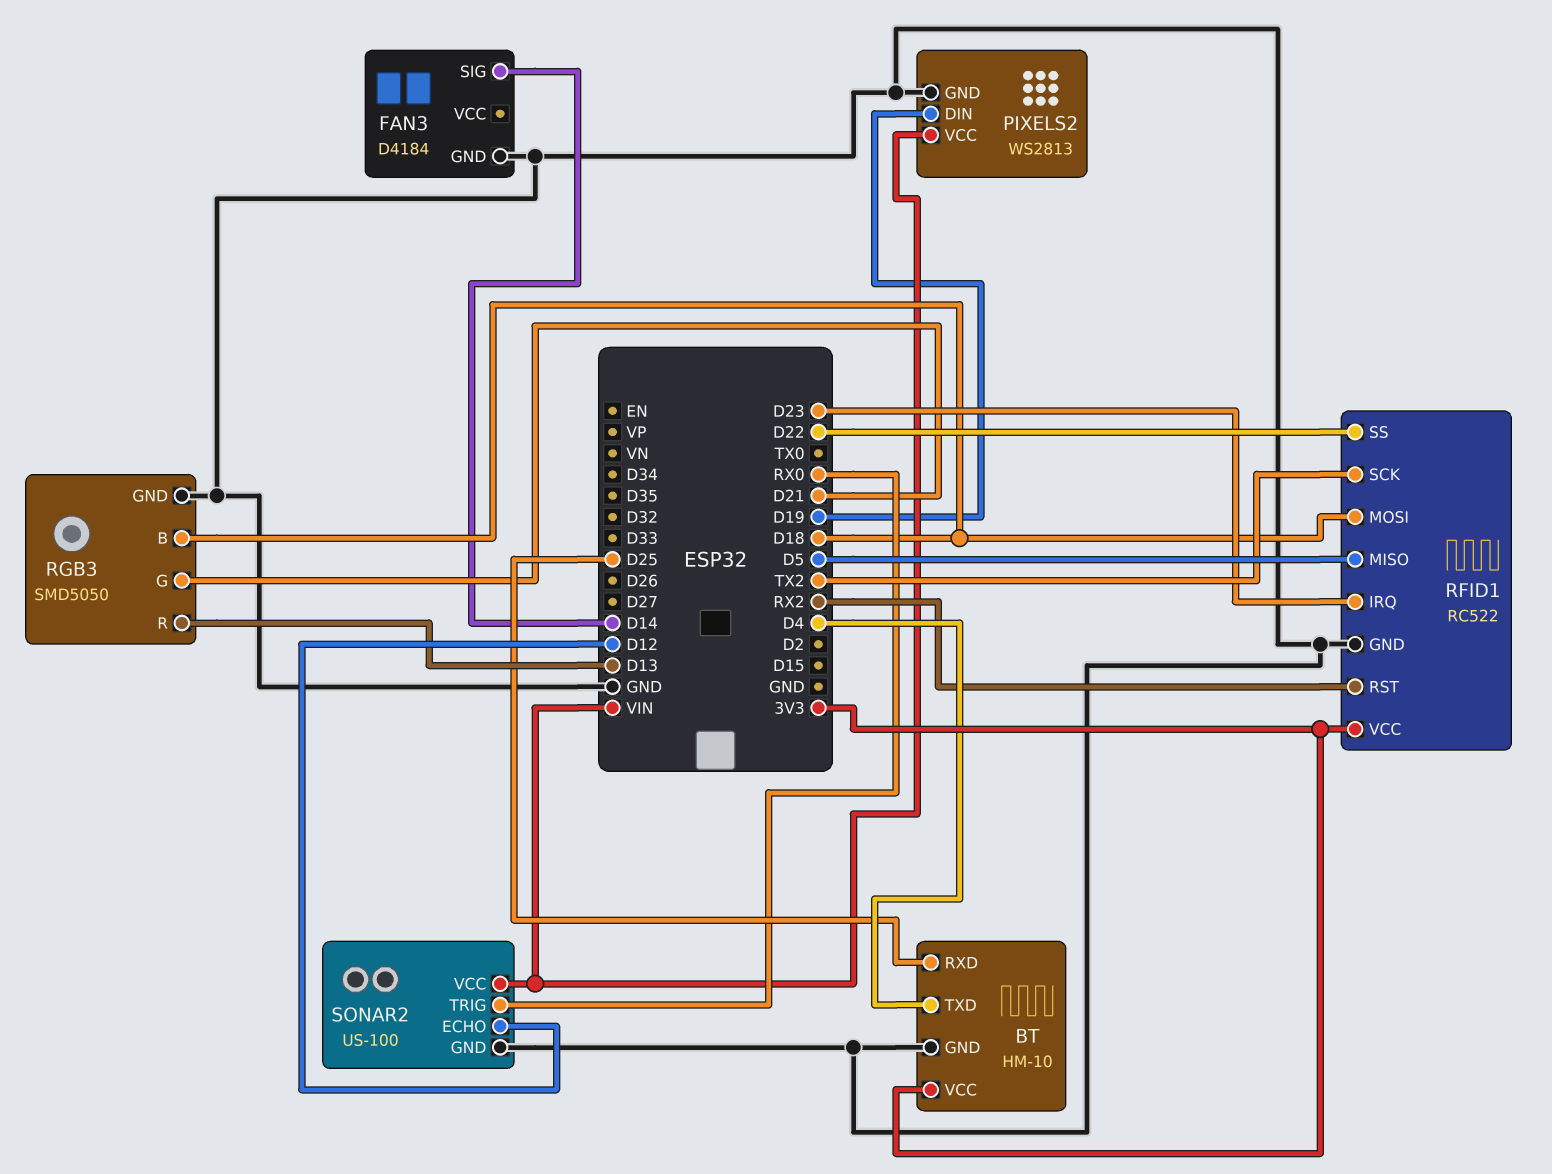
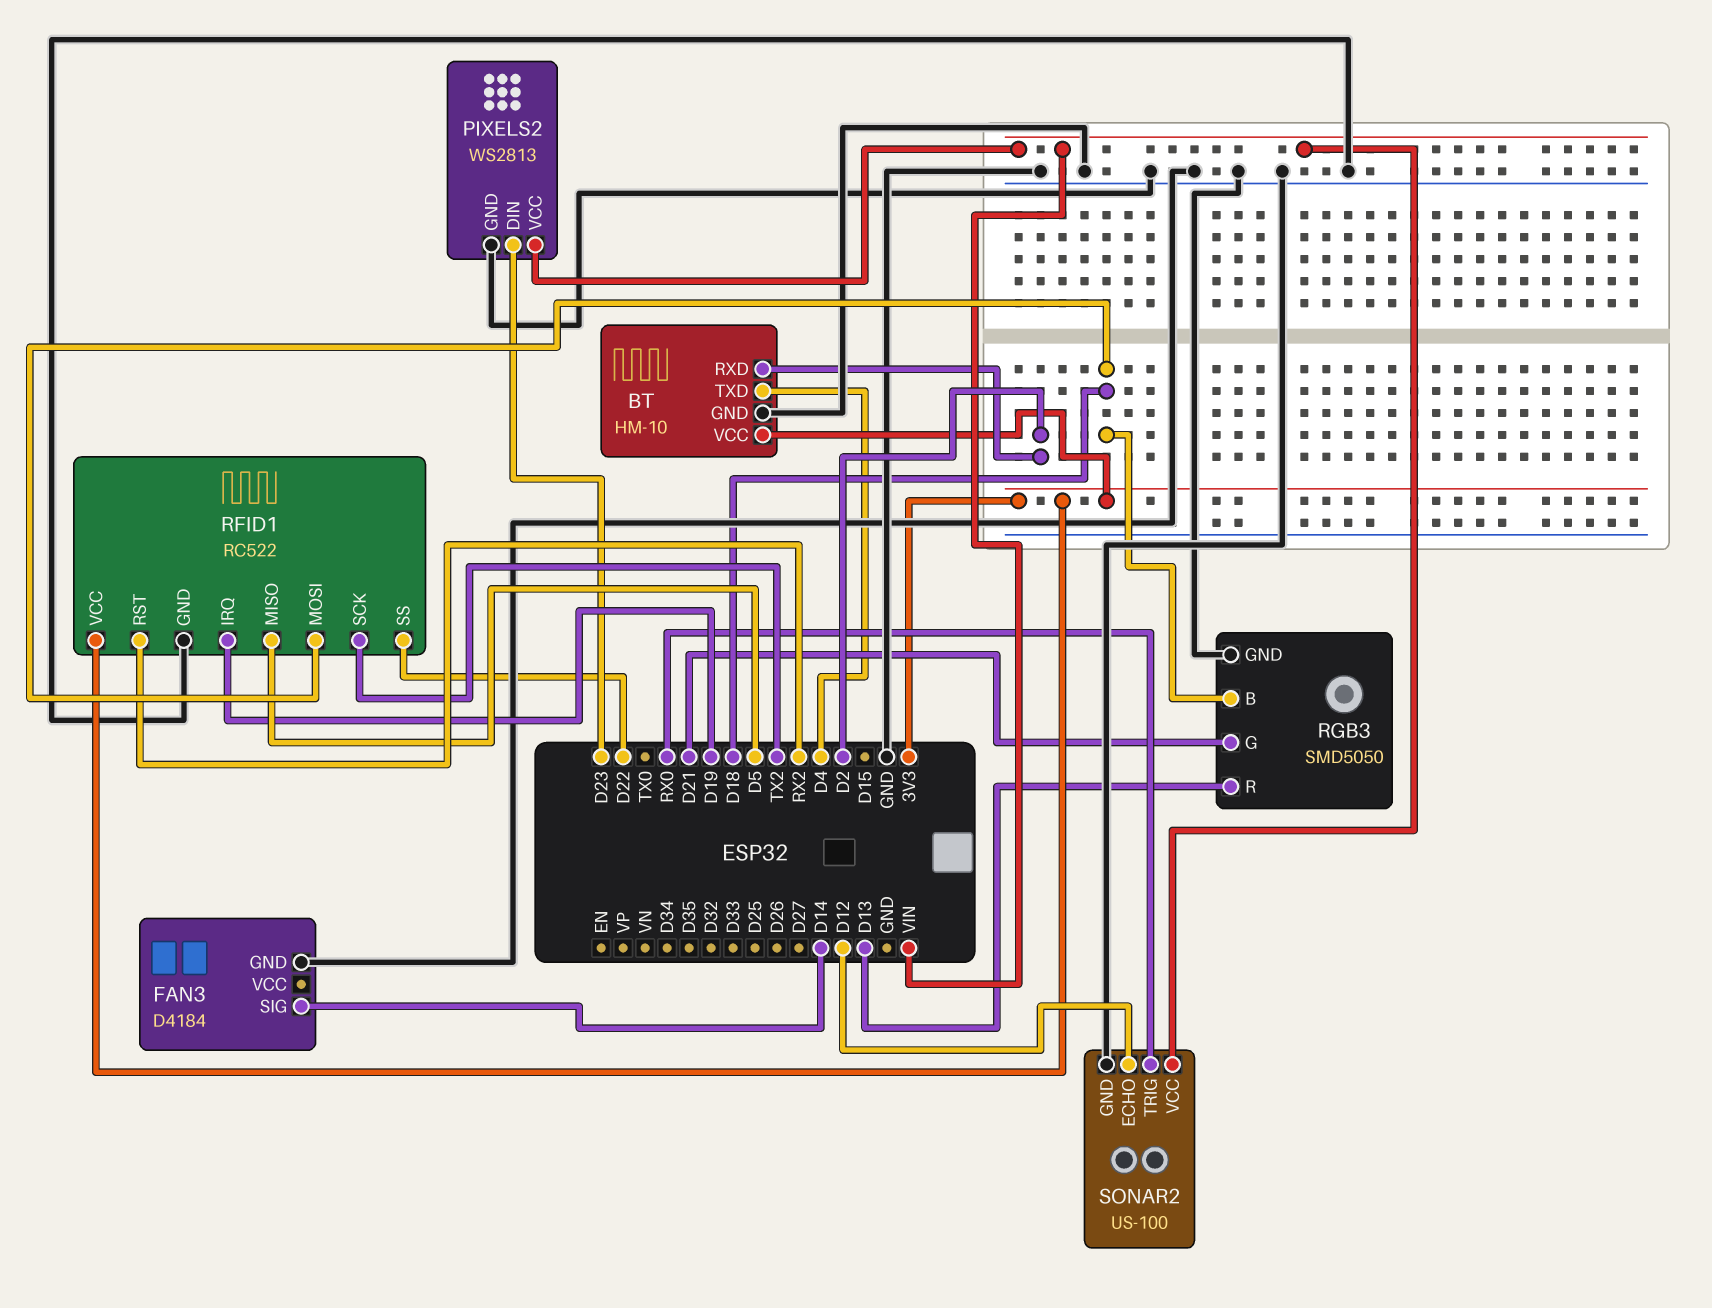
BT pin RXD: D25 -> D2
PIXELS2 pin DIN: D19 -> D23
RFID1 pin IRQ: D23 -> D19

